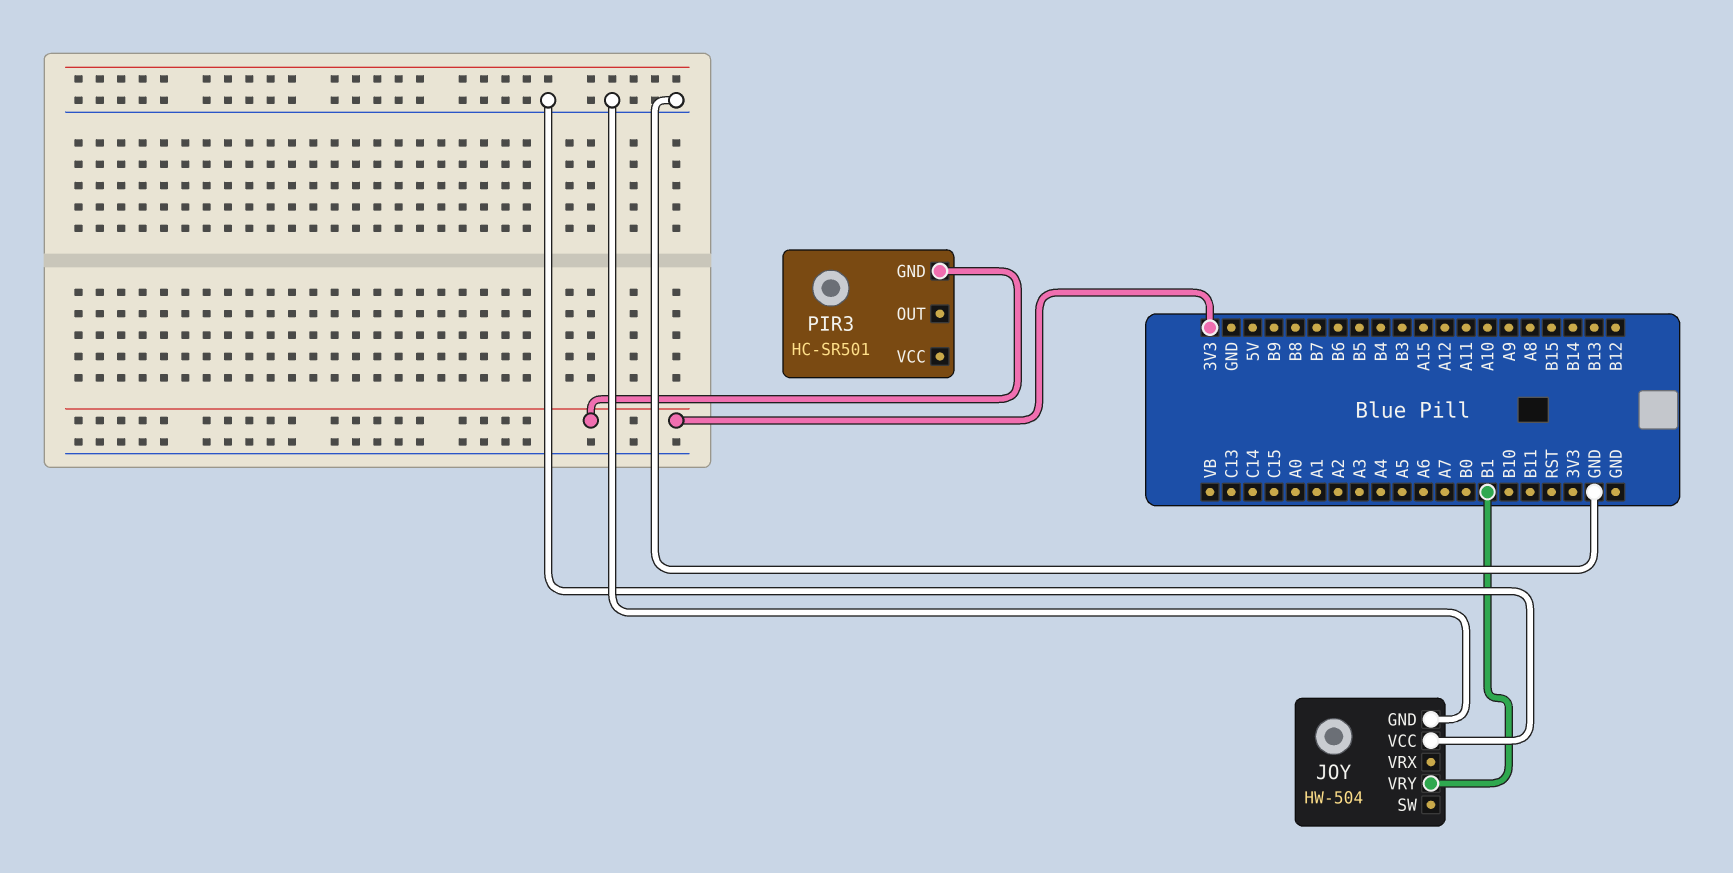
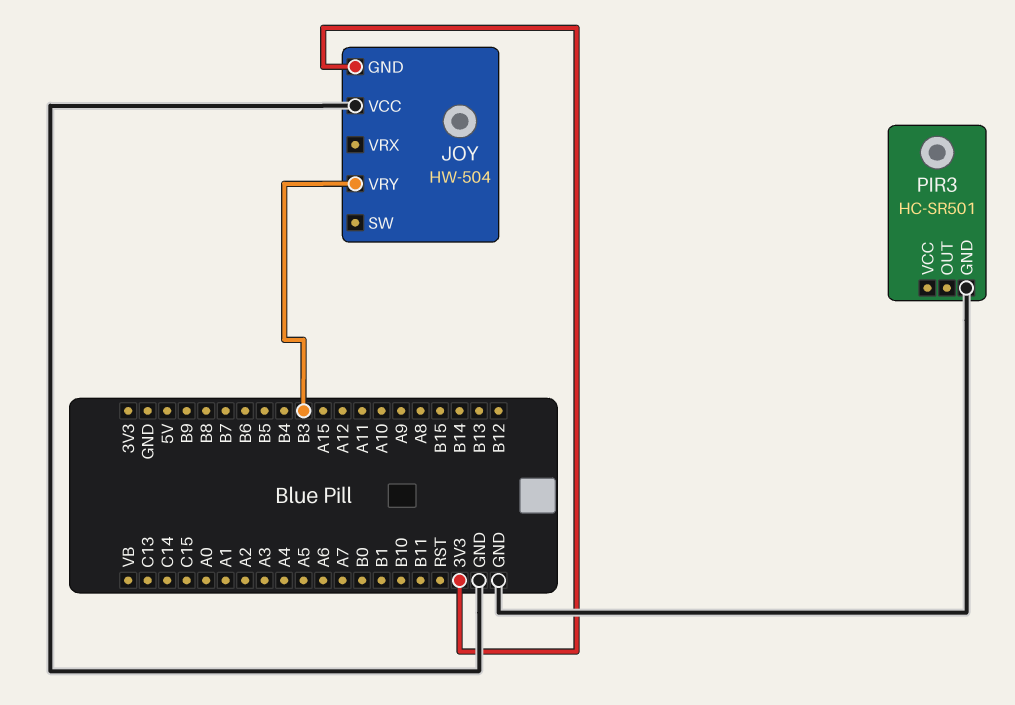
JOY pin GND: GND -> 3V3
JOY pin VRY: B1 -> B3
PIR3 pin GND: 3V3 -> GND

